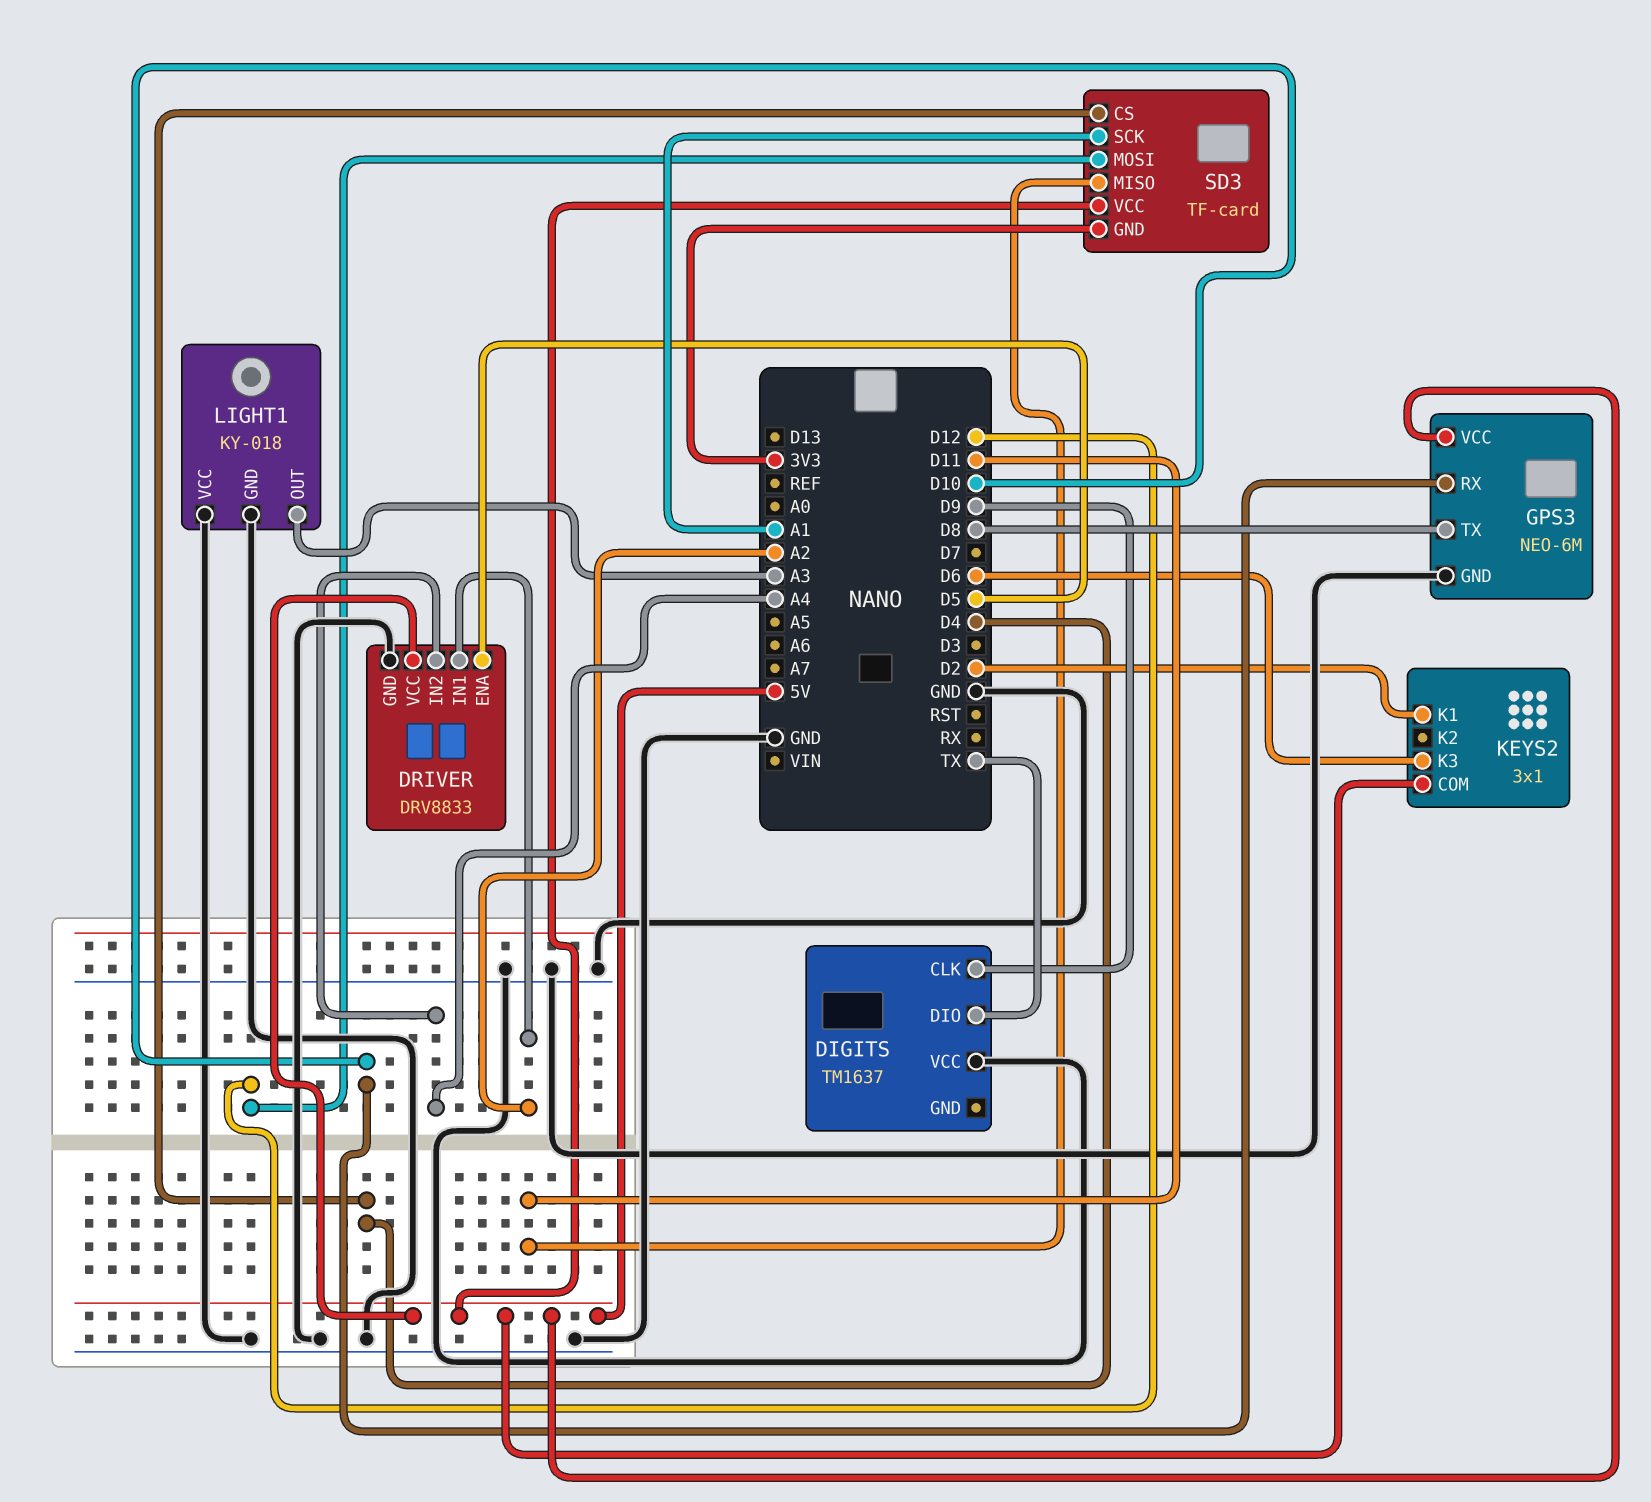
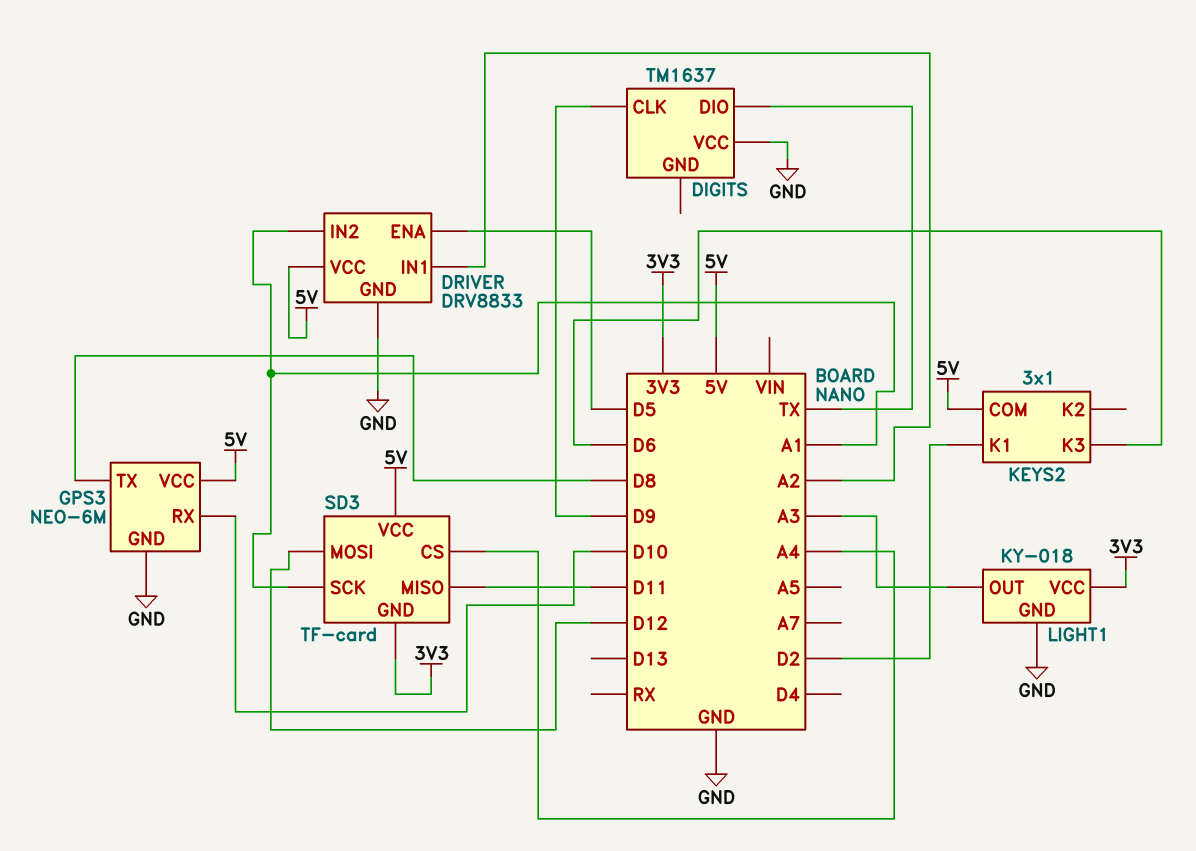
DRIVER pin IN2: A4 -> A1
LIGHT1 pin VCC: GND -> 3V3
SD3 pin CS: D4 -> A4

